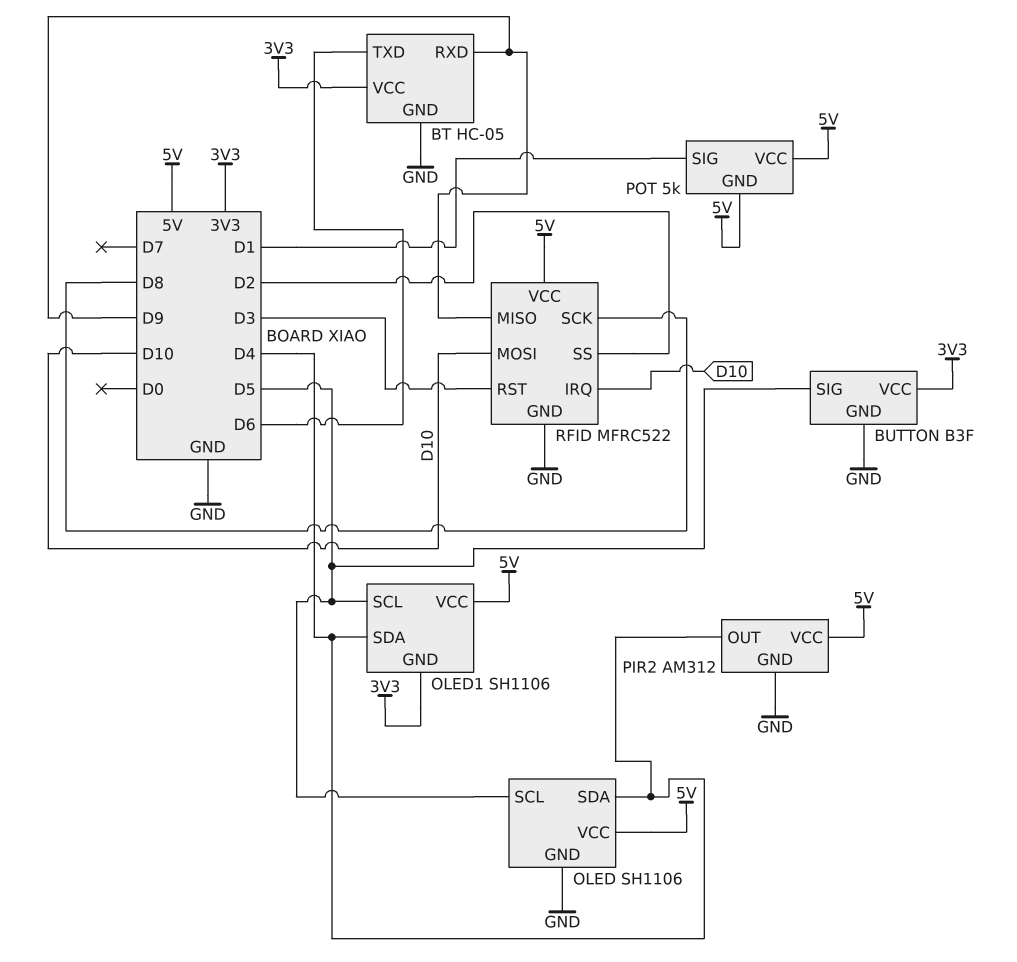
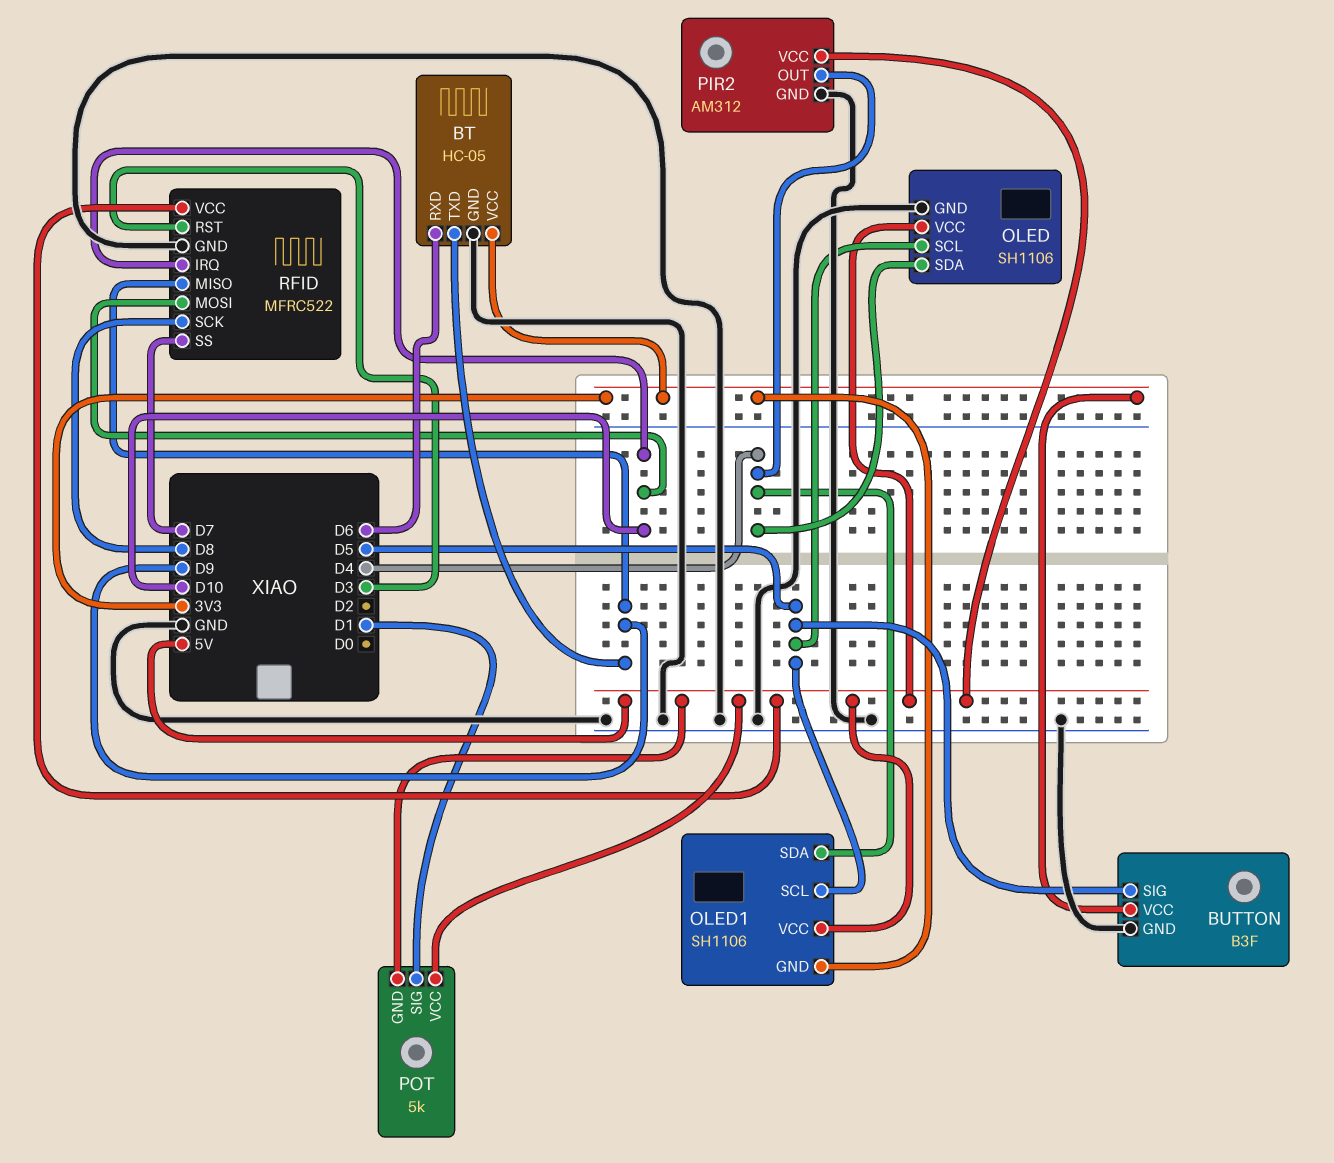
BT pin RXD: D9 -> D6
BT pin TXD: D6 -> D9
RFID pin SS: D2 -> D7

